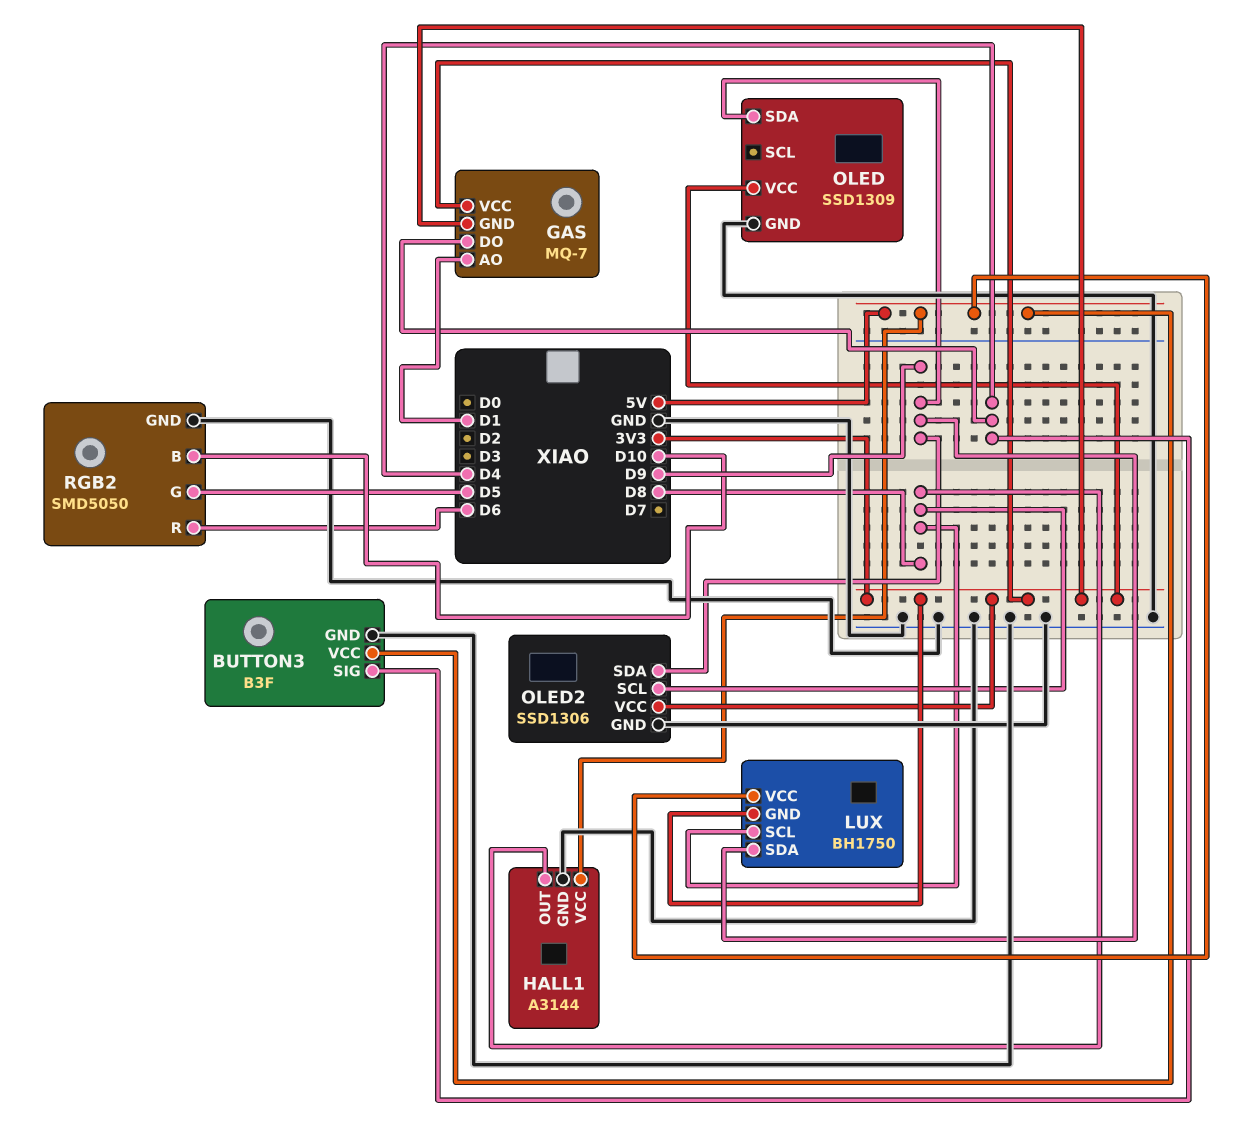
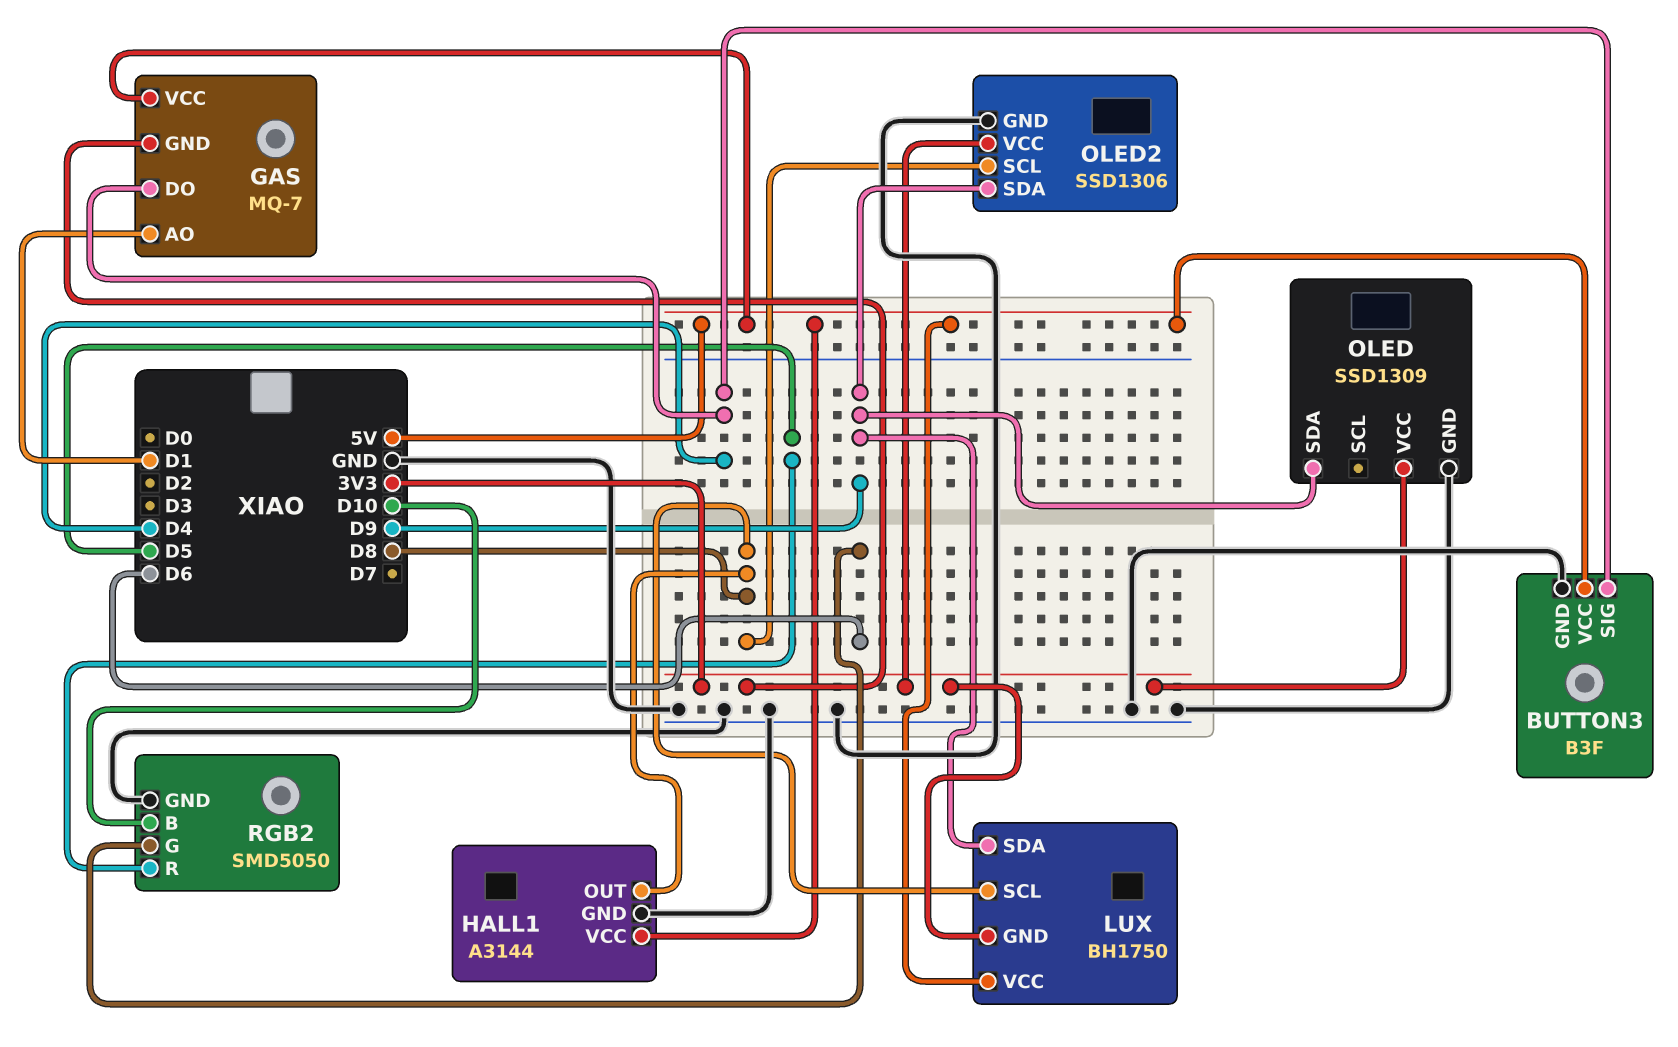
GAS pin VCC: 3V3 -> 5V
RGB2 pin G: D5 -> D6
RGB2 pin R: D6 -> D5

